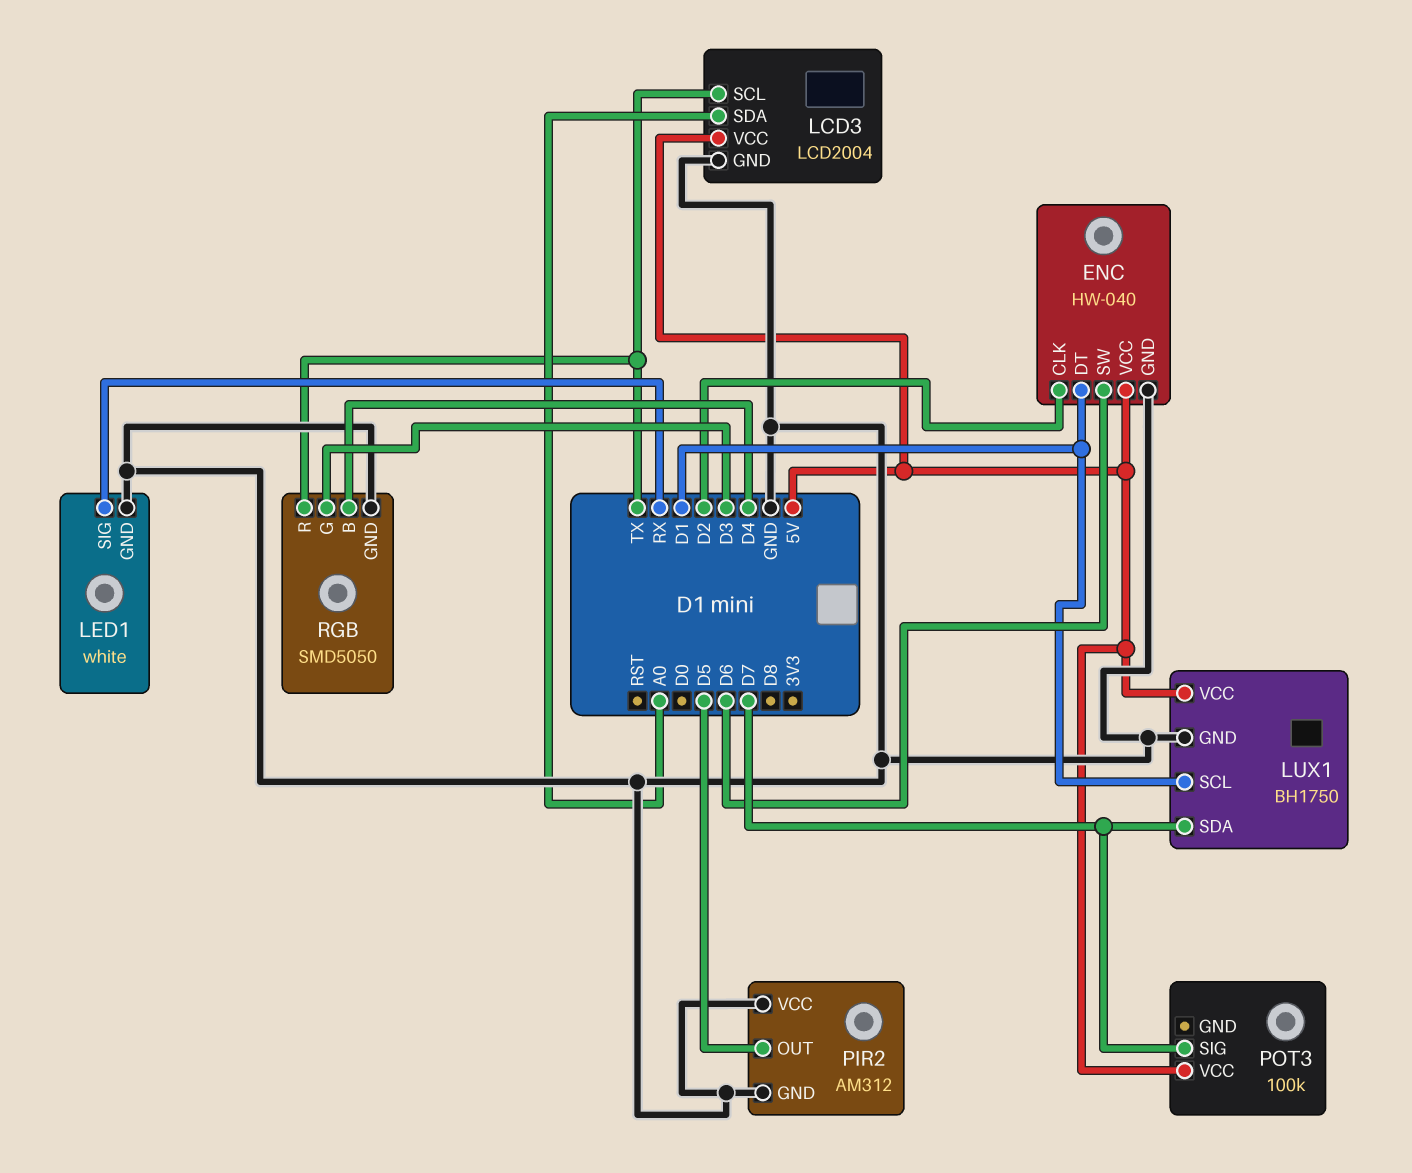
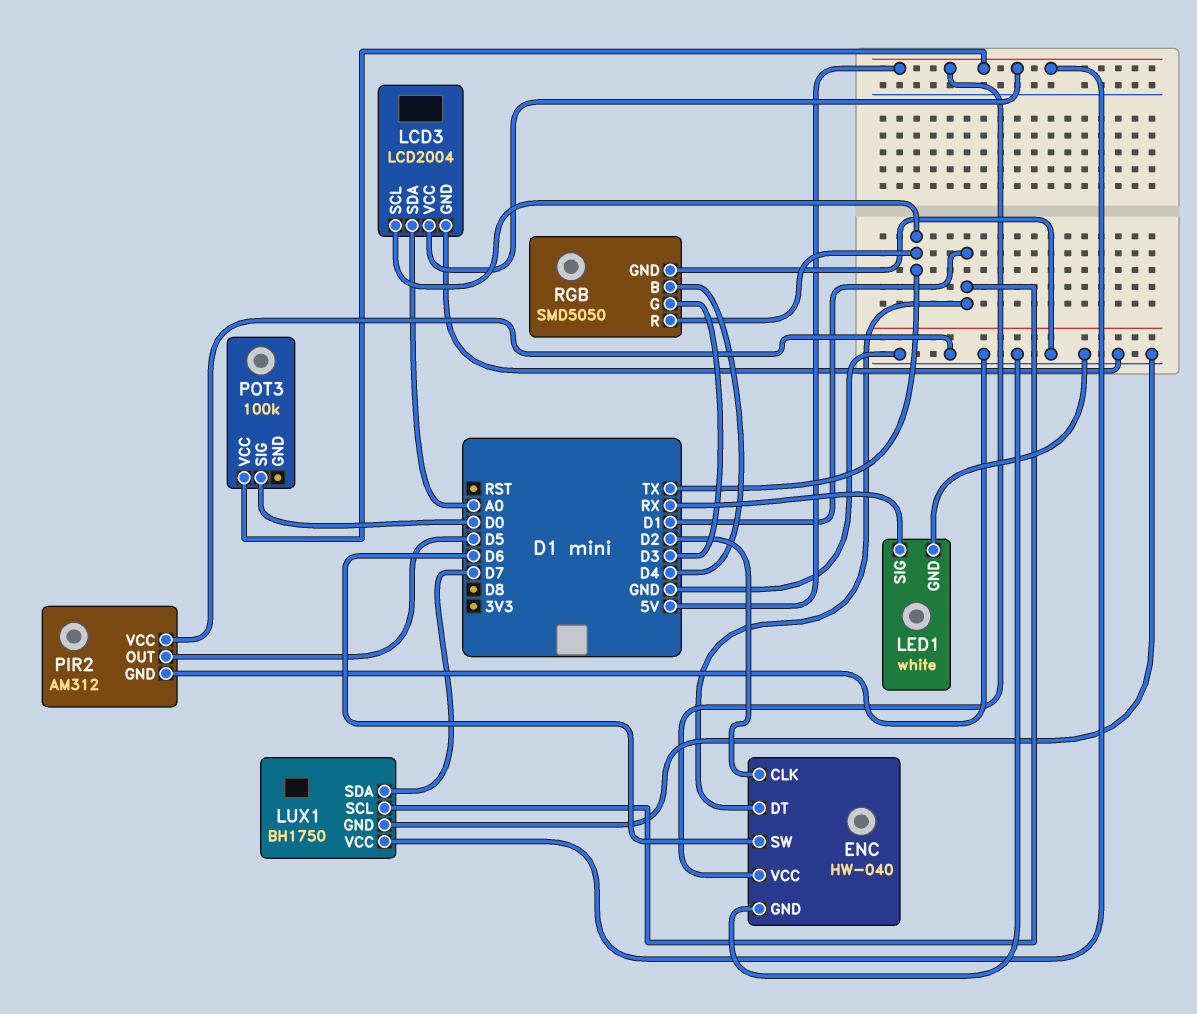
POT3 pin SIG: D7 -> D0

